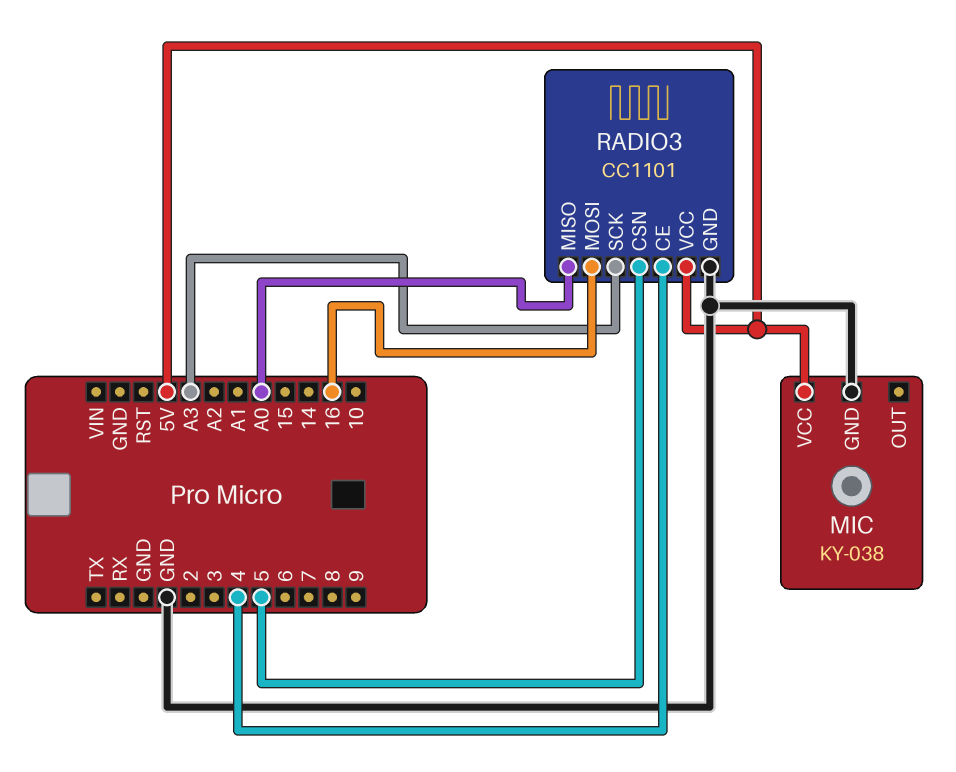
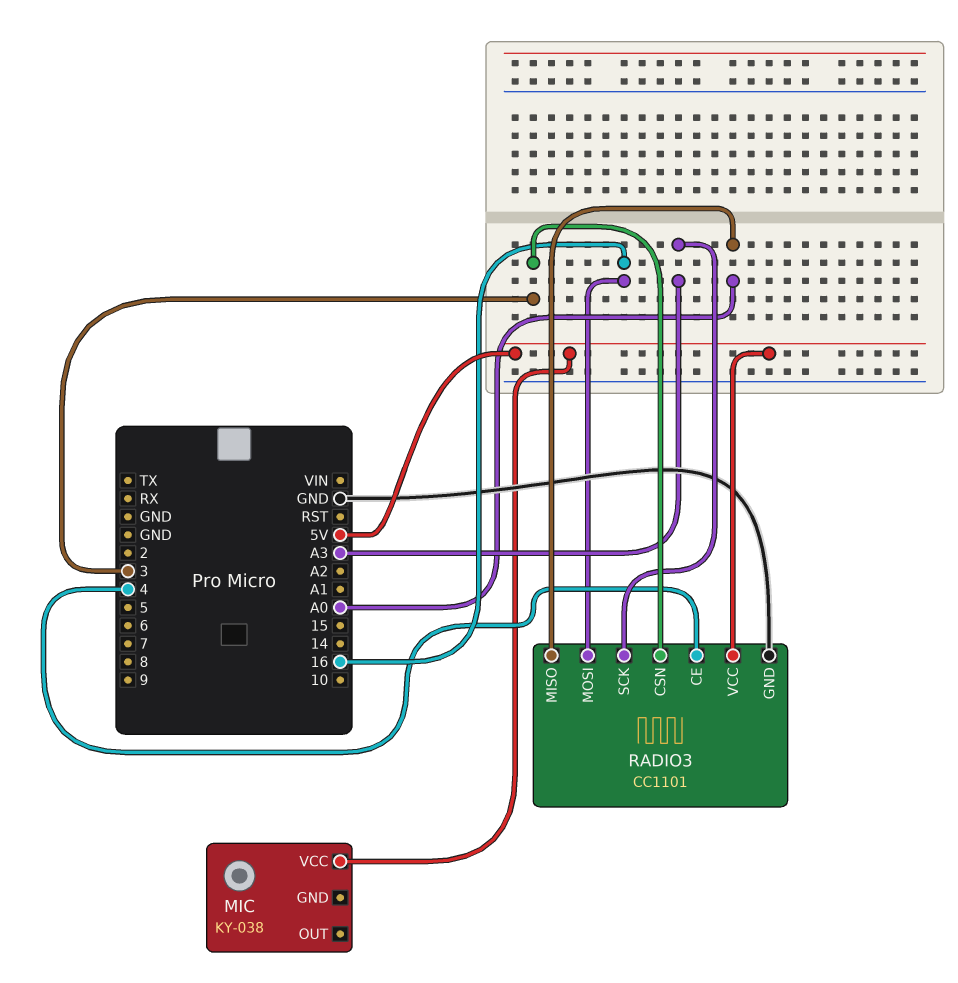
MIC pin GND: GND -> none
RADIO3 pin CSN: 5 -> 3

